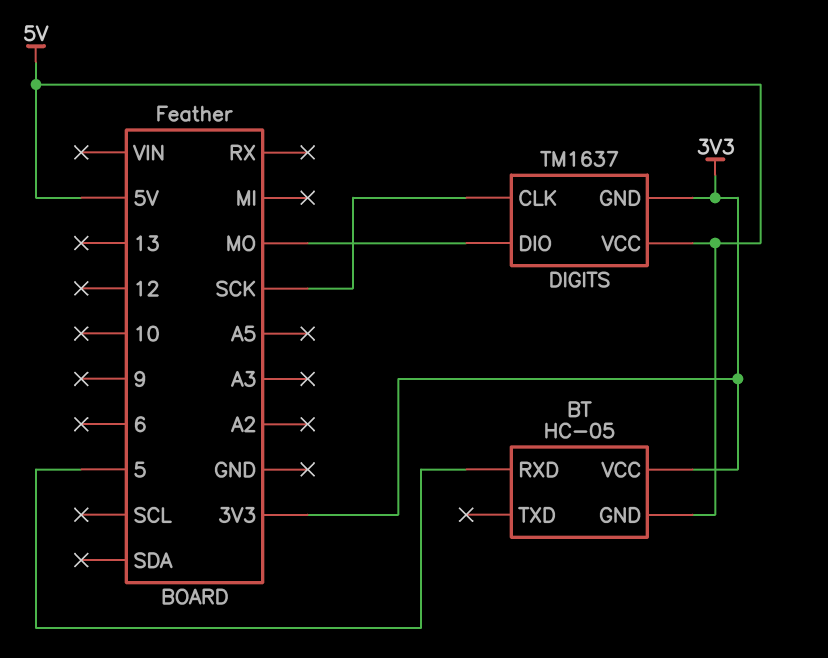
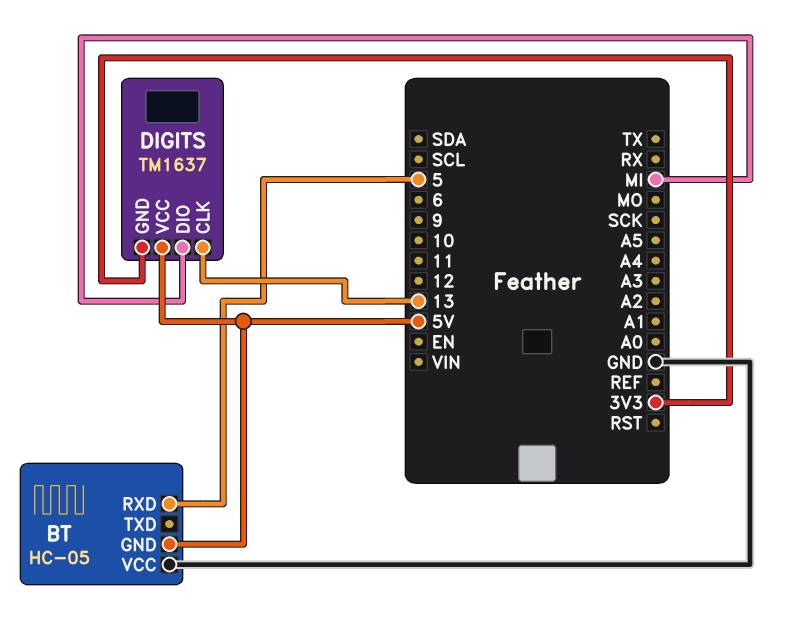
BT pin VCC: 3V3 -> GND
DIGITS pin CLK: SCK -> 13
DIGITS pin DIO: MO -> MI

